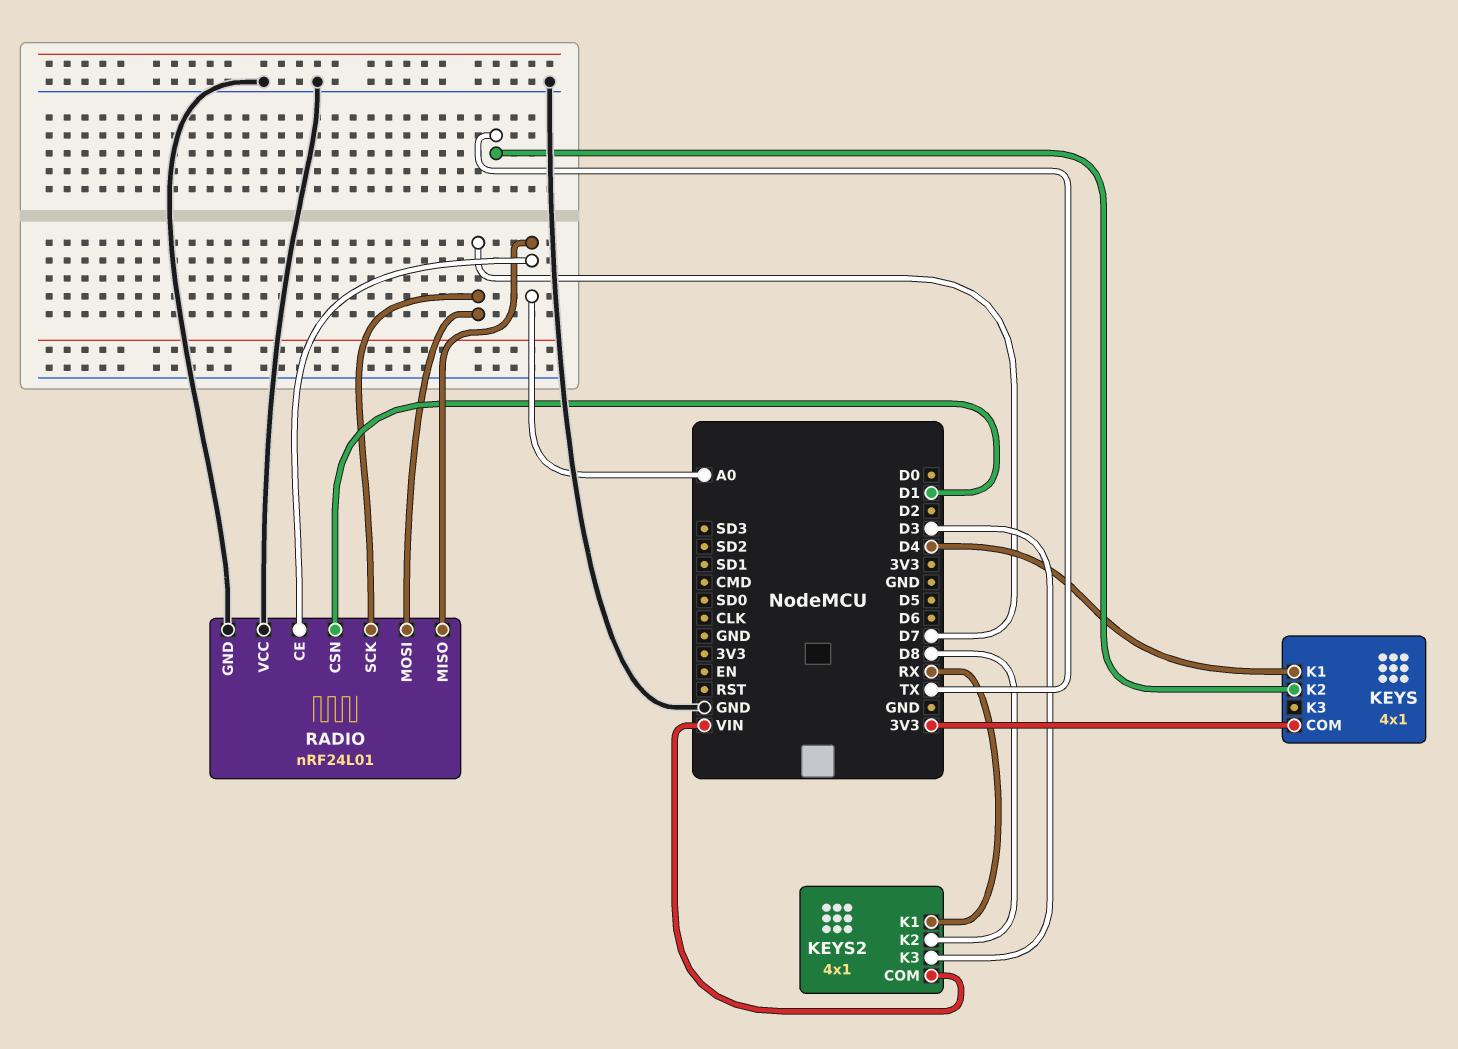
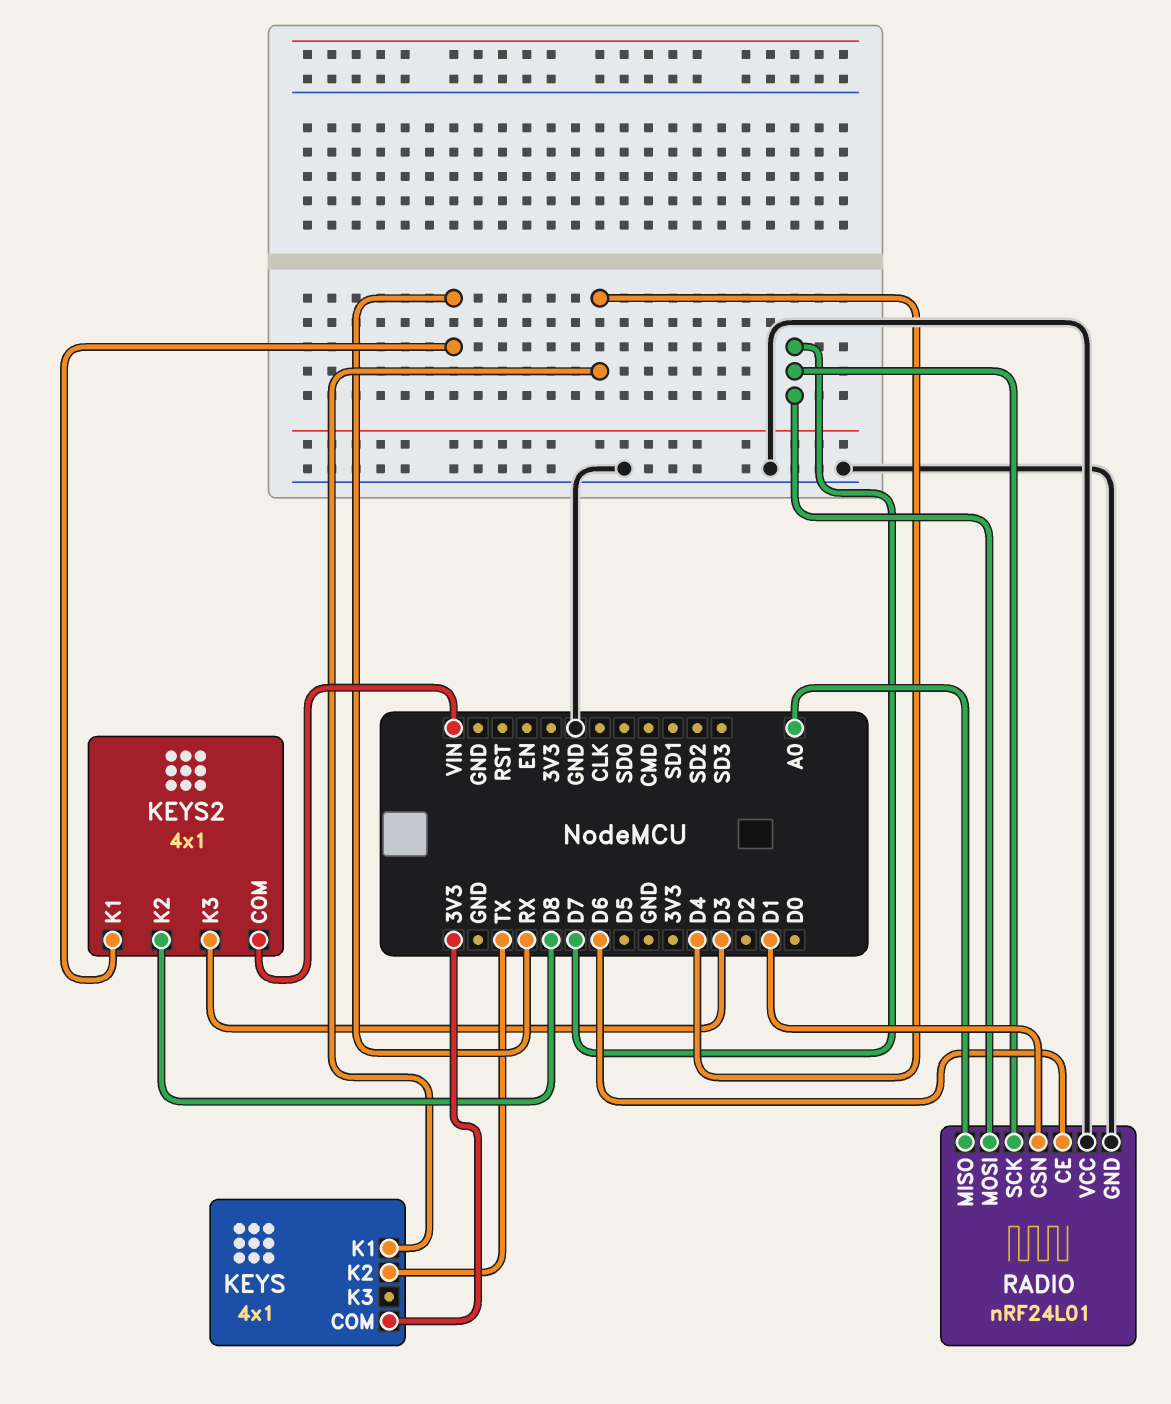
RADIO pin CE: A0 -> D6

